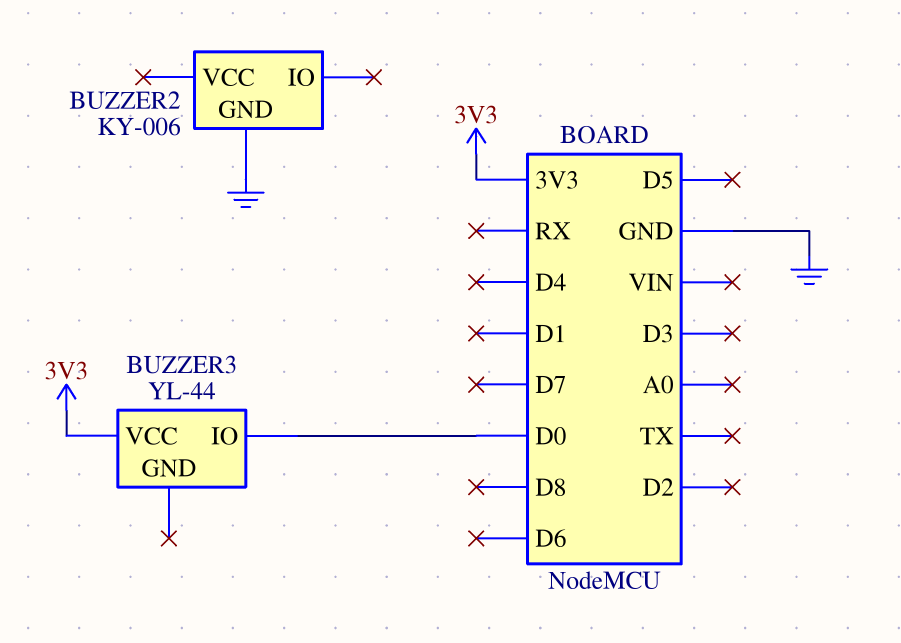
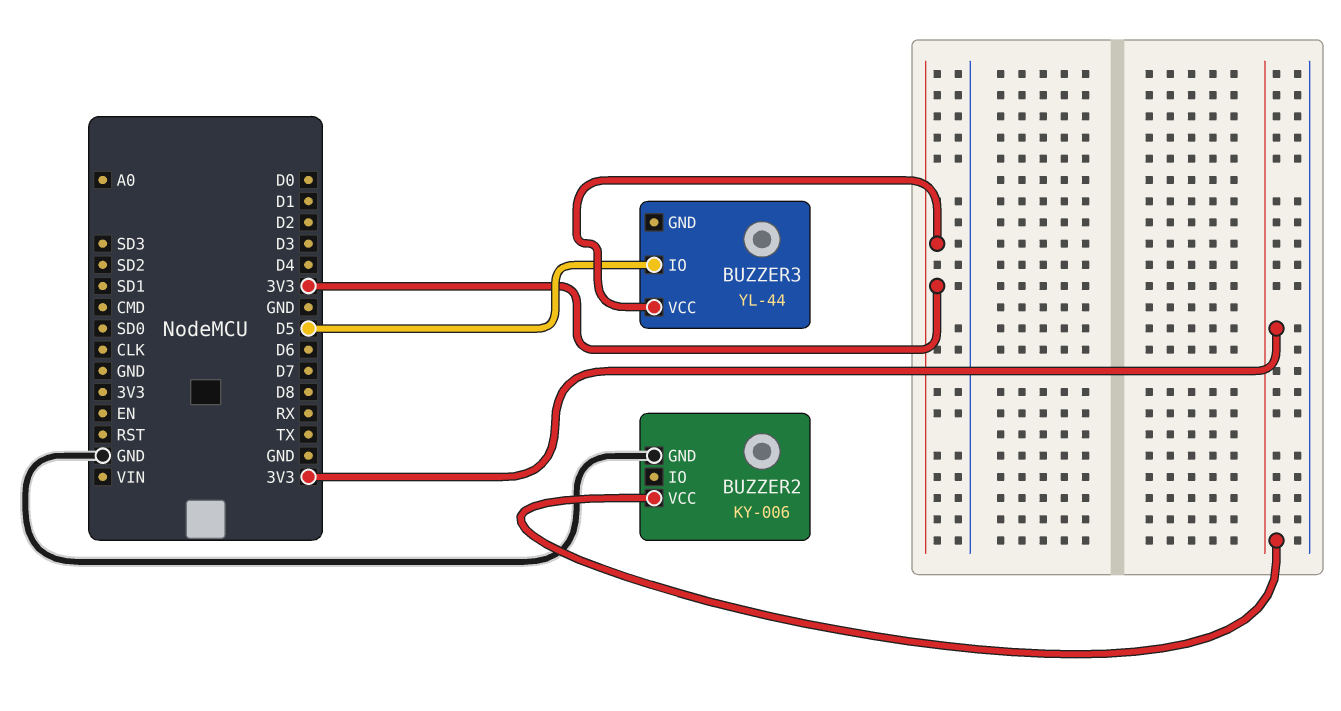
BUZZER2 pin VCC: none -> 3V3
BUZZER3 pin IO: D0 -> D5

